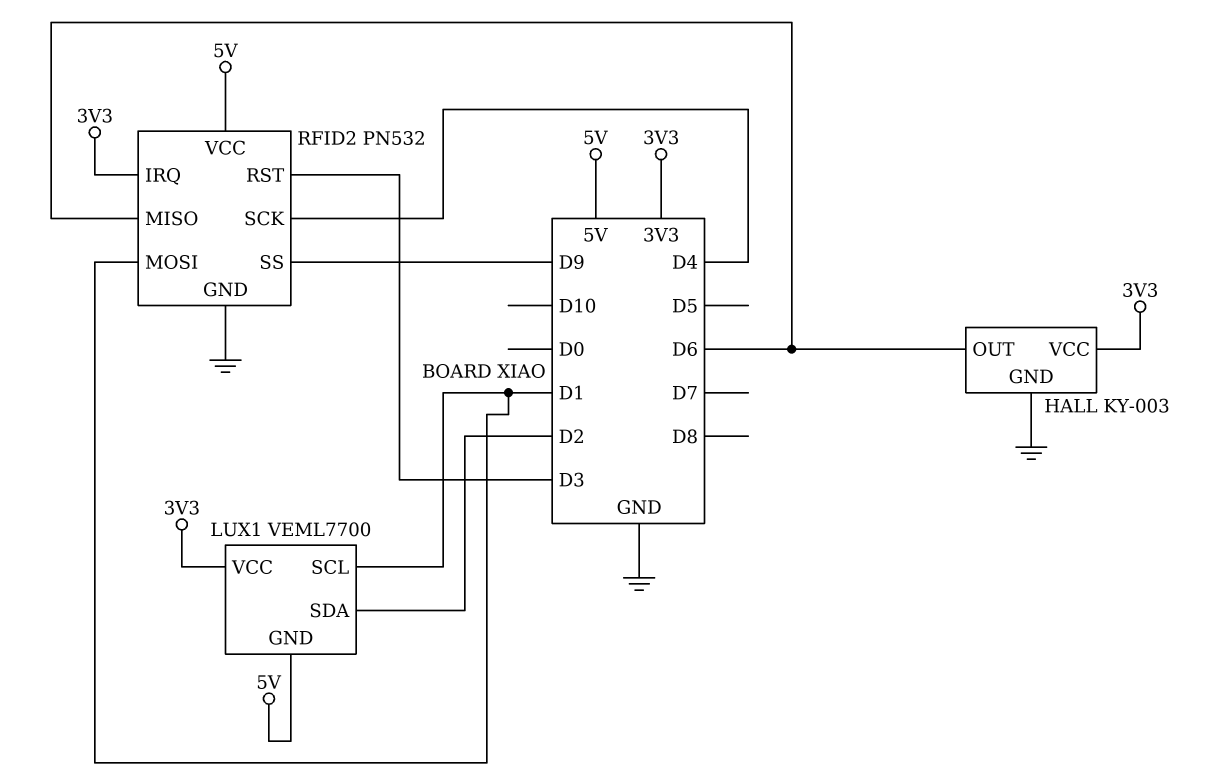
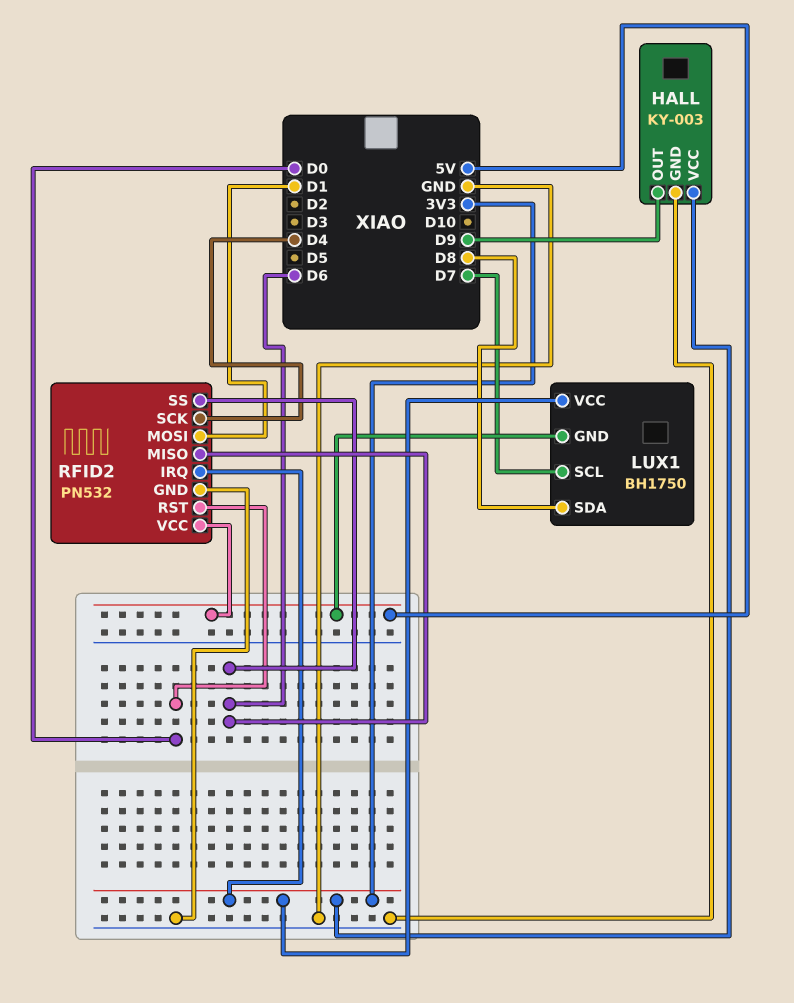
HALL pin OUT: D6 -> D9
LUX1: VEML7700 -> BH1750
LUX1 pin SCL: D1 -> D7
LUX1 pin SDA: D2 -> D8
RFID2 pin RST: D3 -> D0
RFID2 pin SS: D9 -> D6

